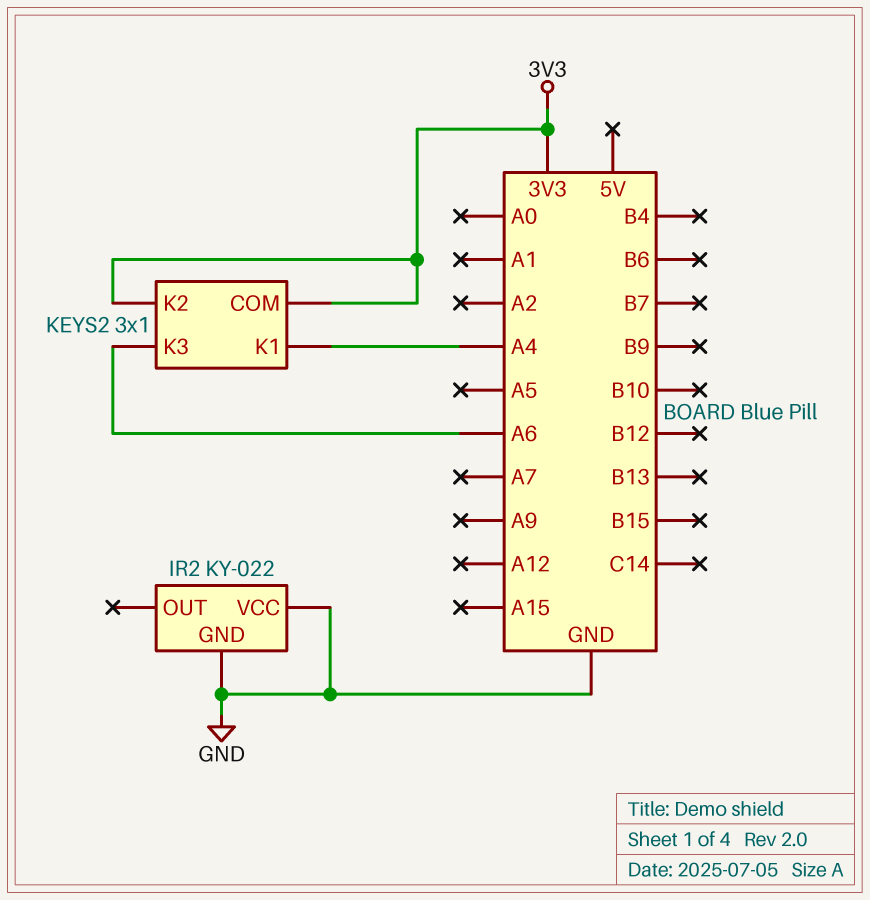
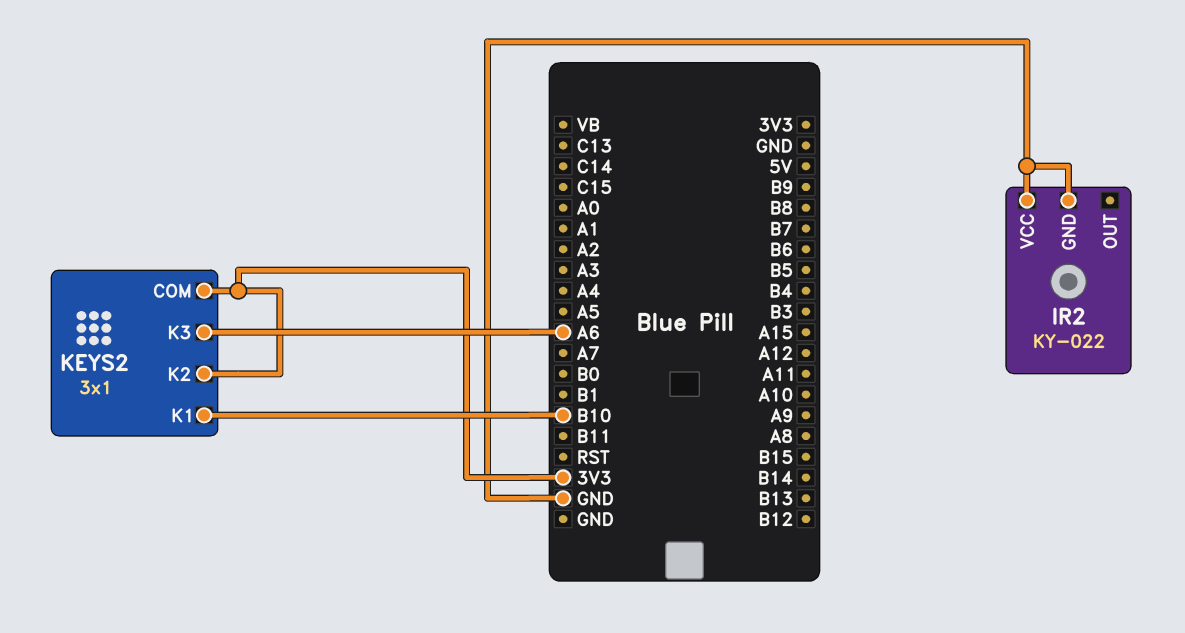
KEYS2 pin K1: A4 -> B10

